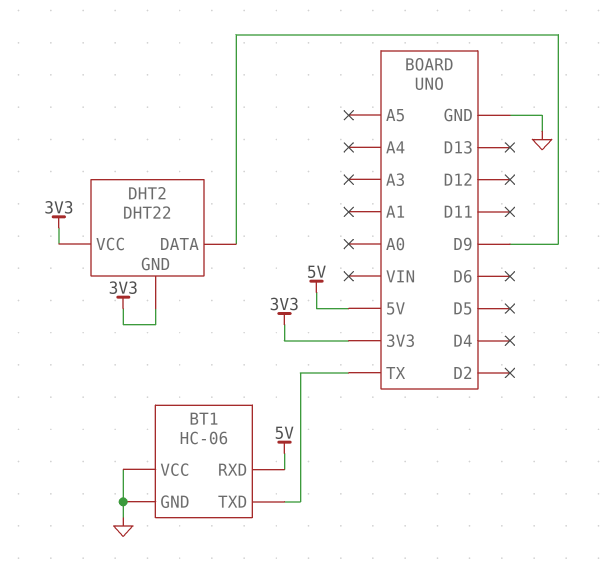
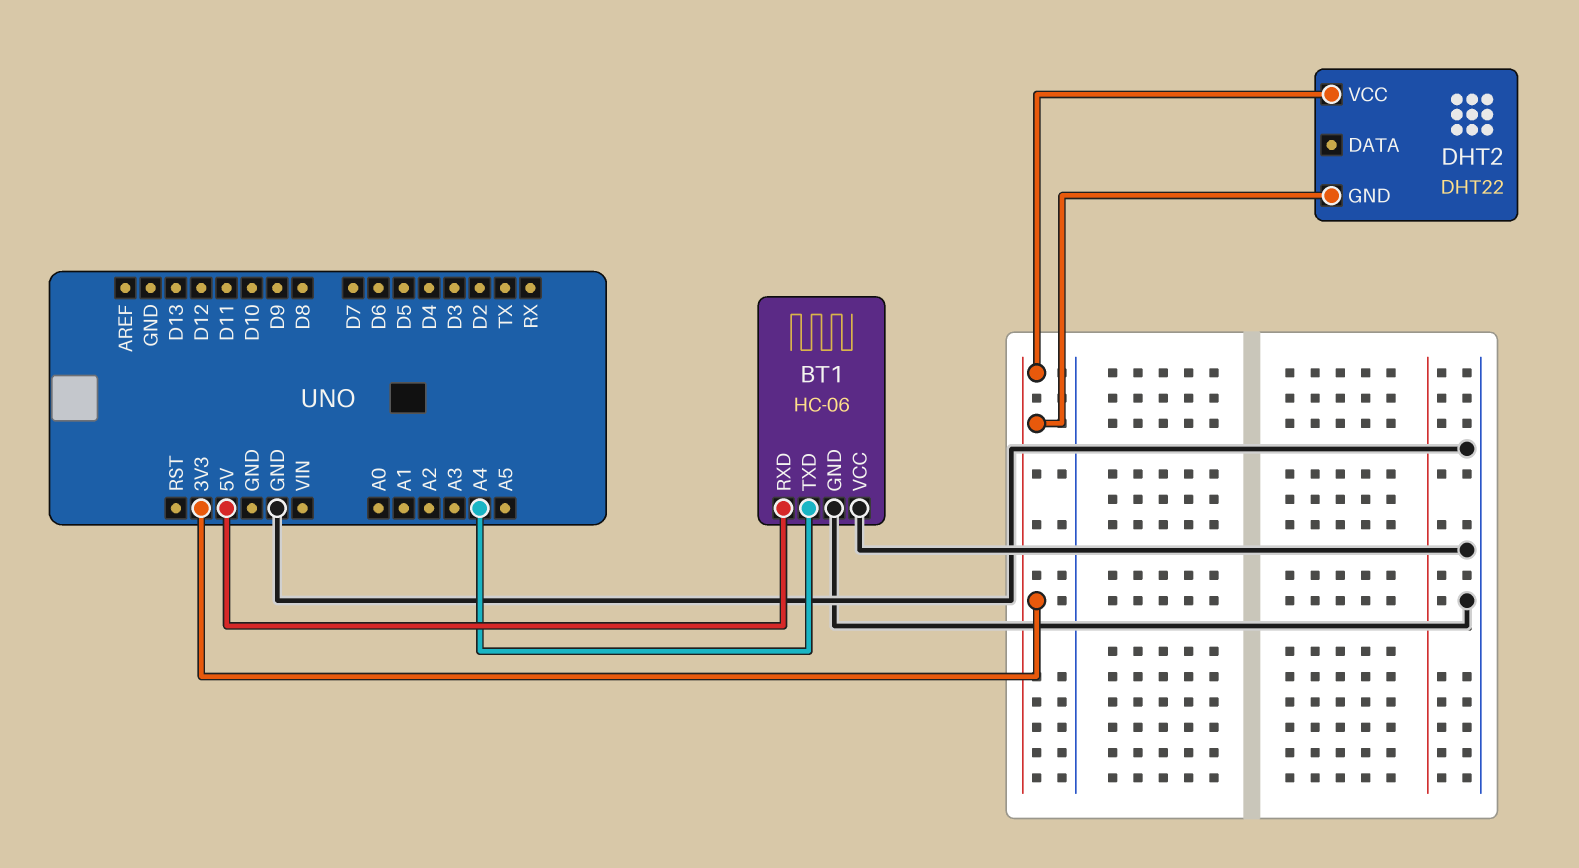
BT1 pin TXD: TX -> A4
DHT2 pin DATA: D9 -> none

